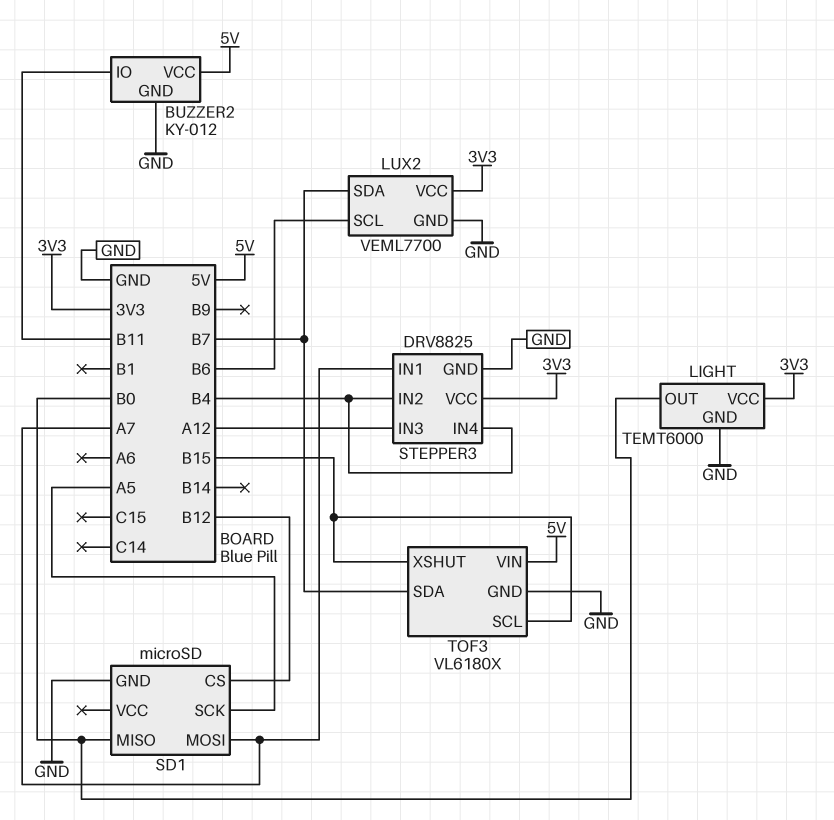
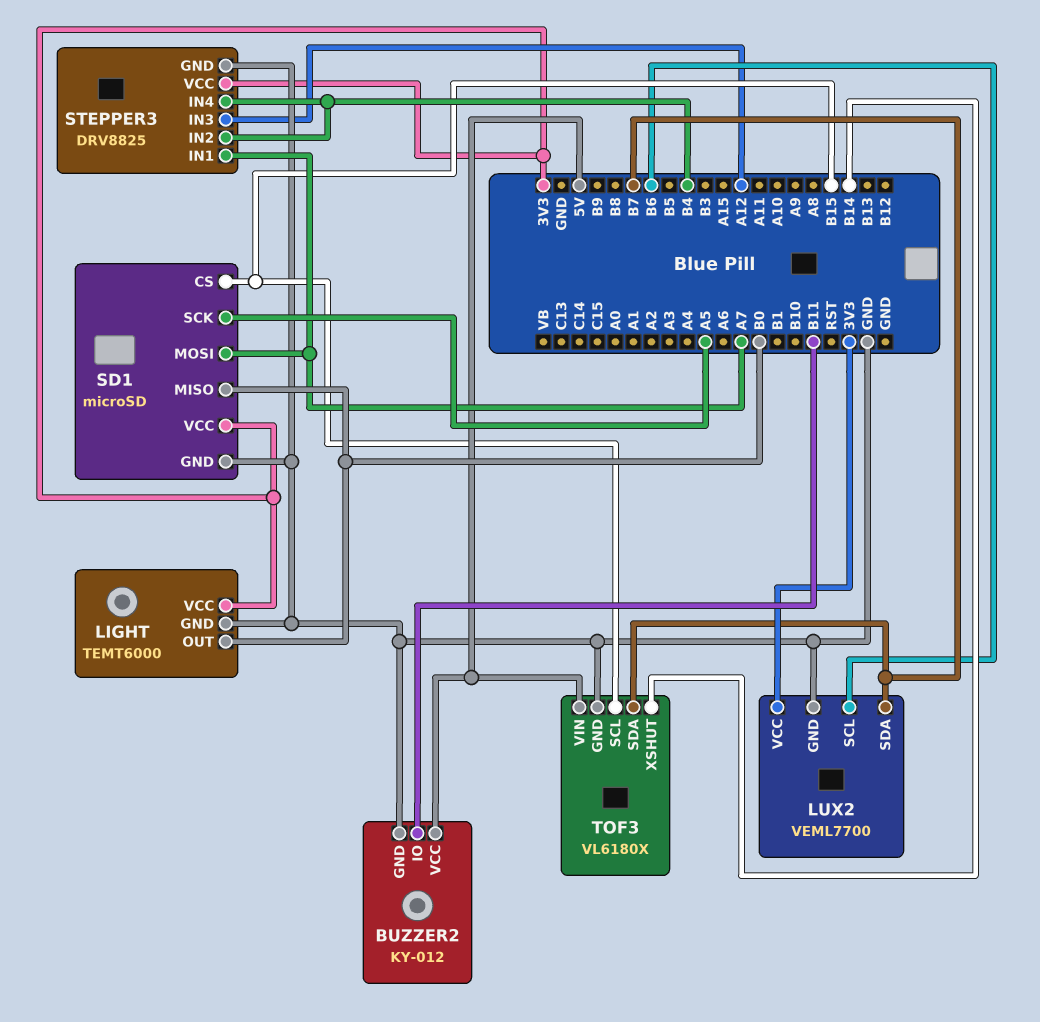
SD1 pin CS: B12 -> B15
SD1 pin VCC: none -> 3V3
TOF3 pin XSHUT: B15 -> B14

